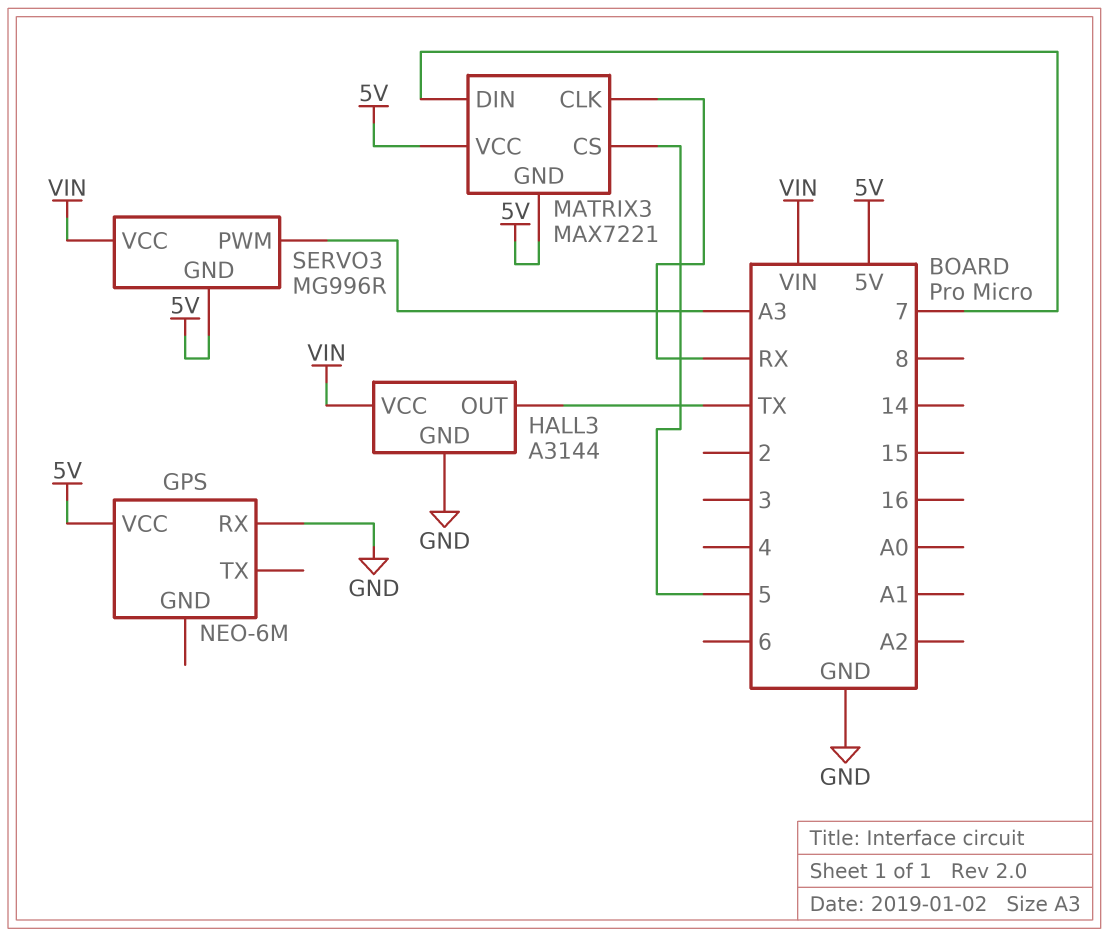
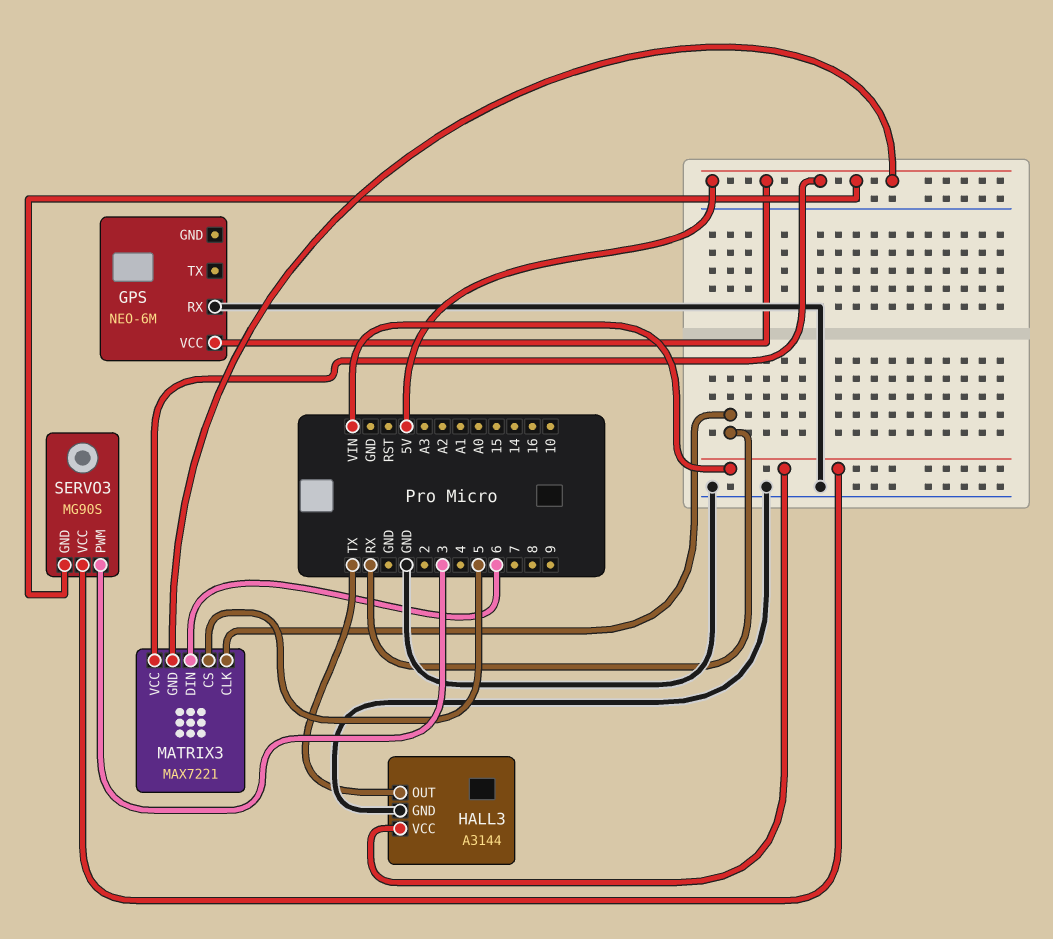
MATRIX3 pin DIN: 7 -> 6
SERVO3: MG996R -> MG90S
SERVO3 pin PWM: A3 -> 3

